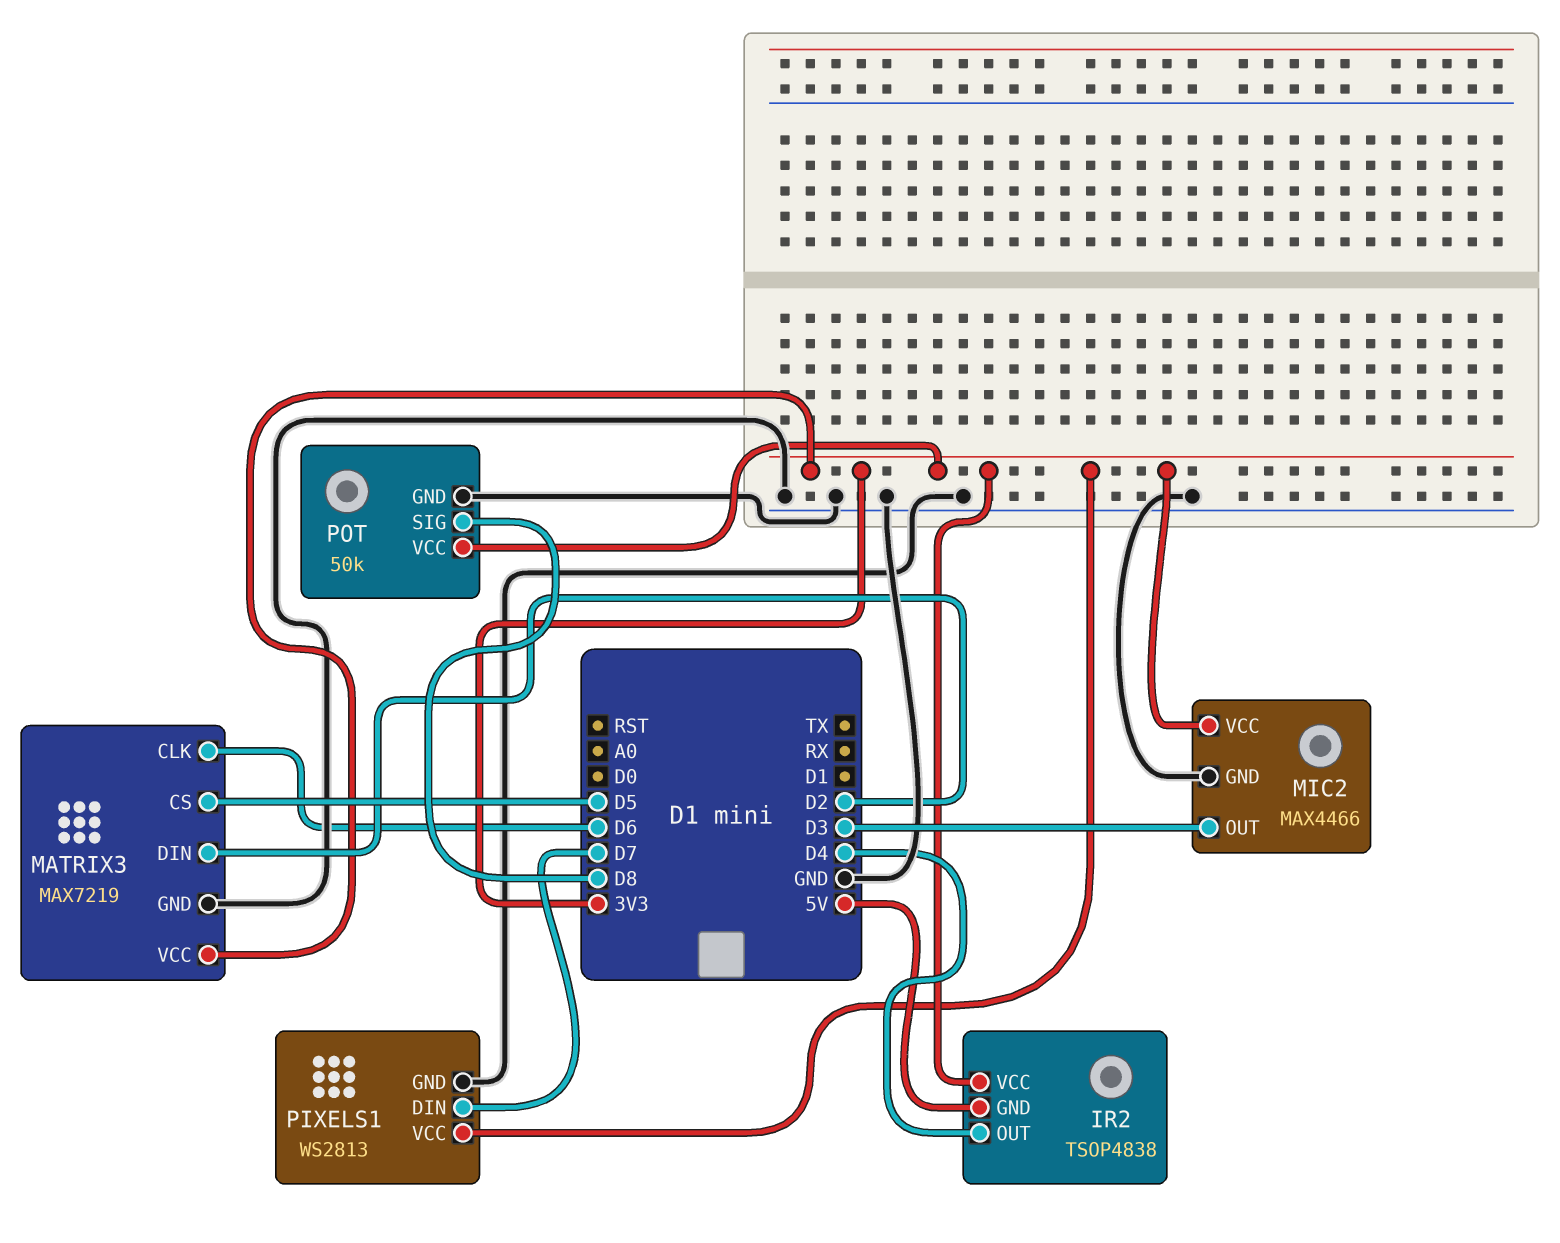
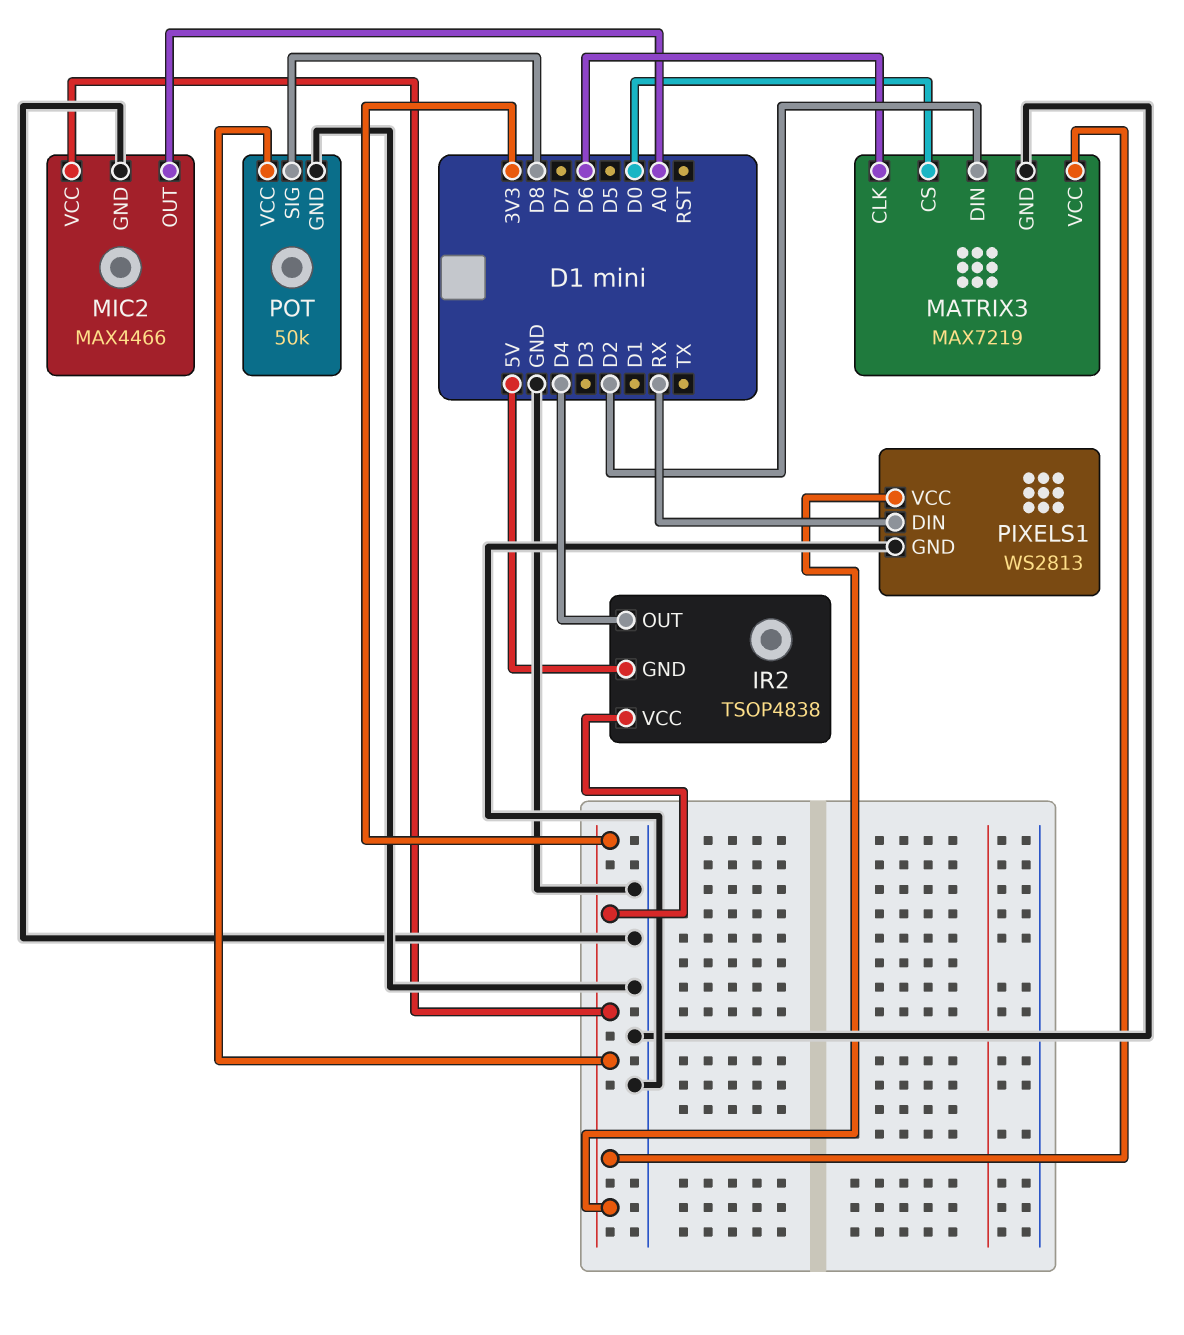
MATRIX3 pin CS: D5 -> D0
MIC2 pin OUT: D3 -> A0
PIXELS1 pin DIN: D7 -> RX

